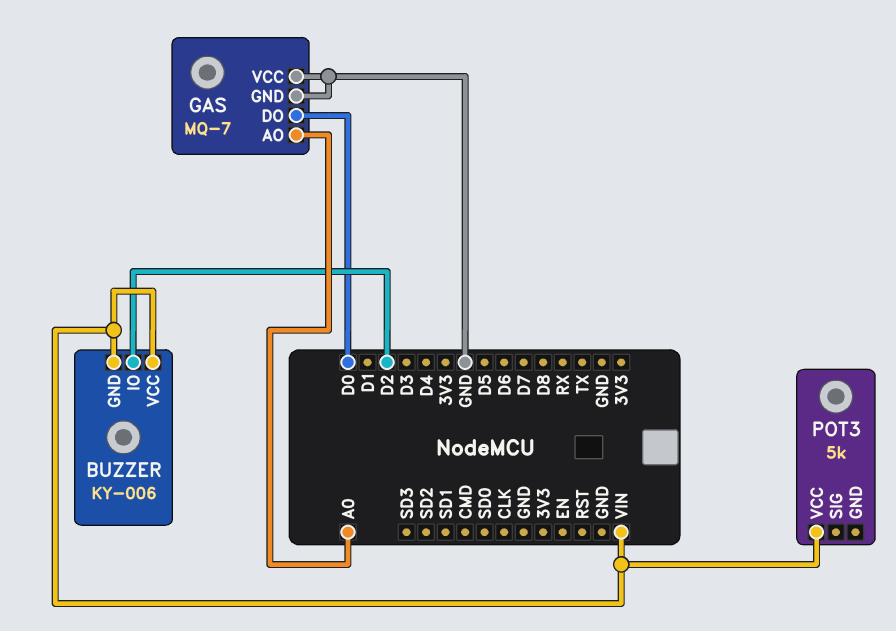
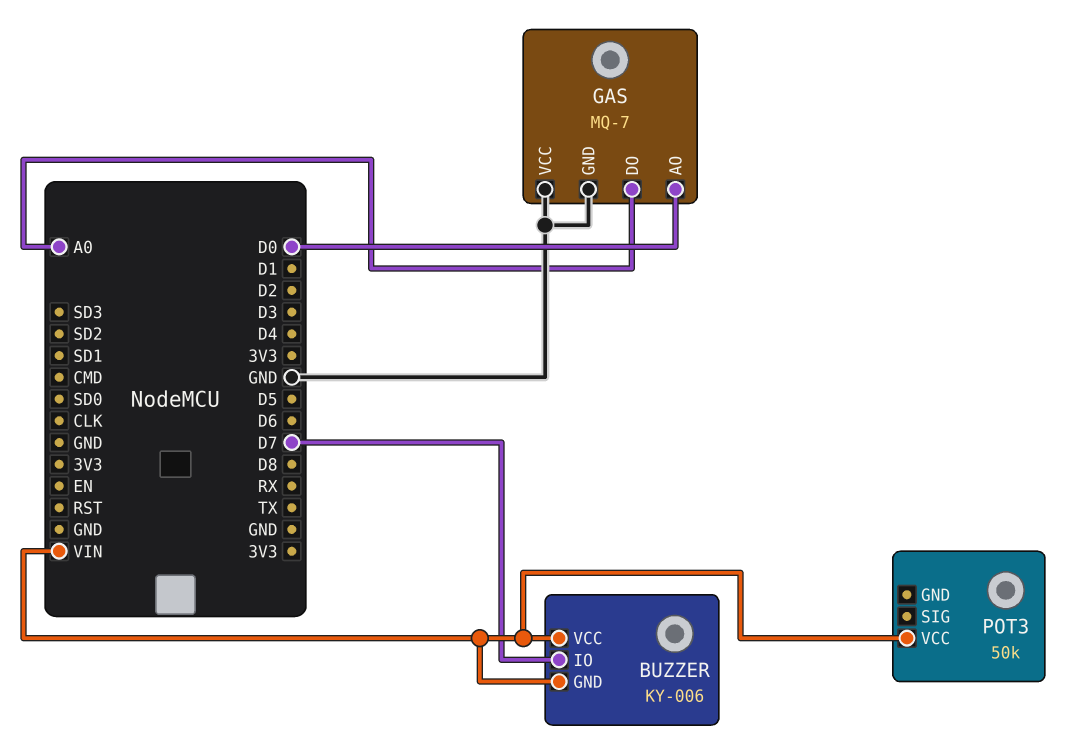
BUZZER pin IO: D2 -> D7
GAS pin AO: A0 -> D0
GAS pin DO: D0 -> A0
POT3: 5k -> 50k

